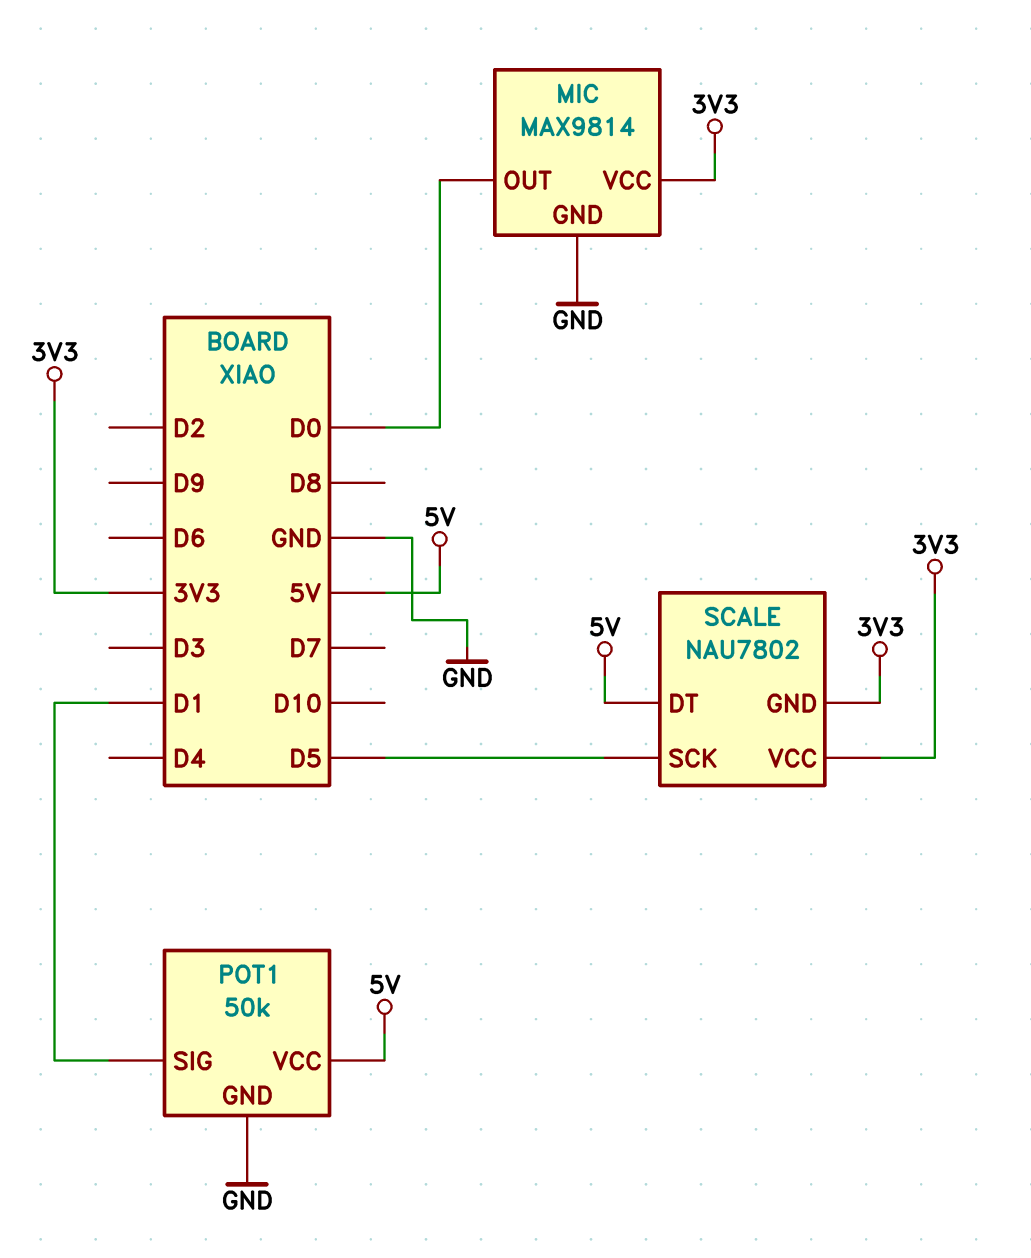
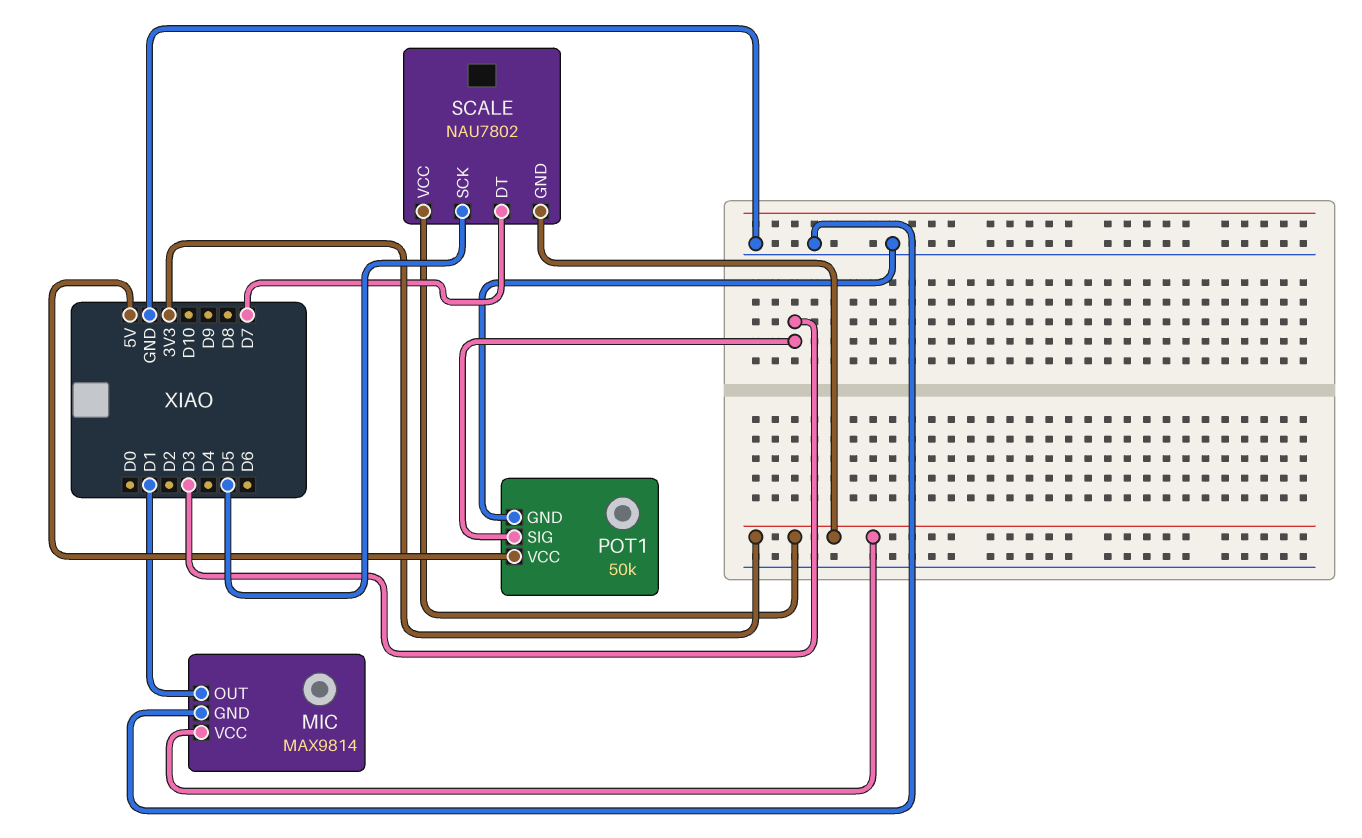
MIC pin OUT: D0 -> D1
POT1 pin SIG: D1 -> D3
SCALE pin DT: 5V -> D7

